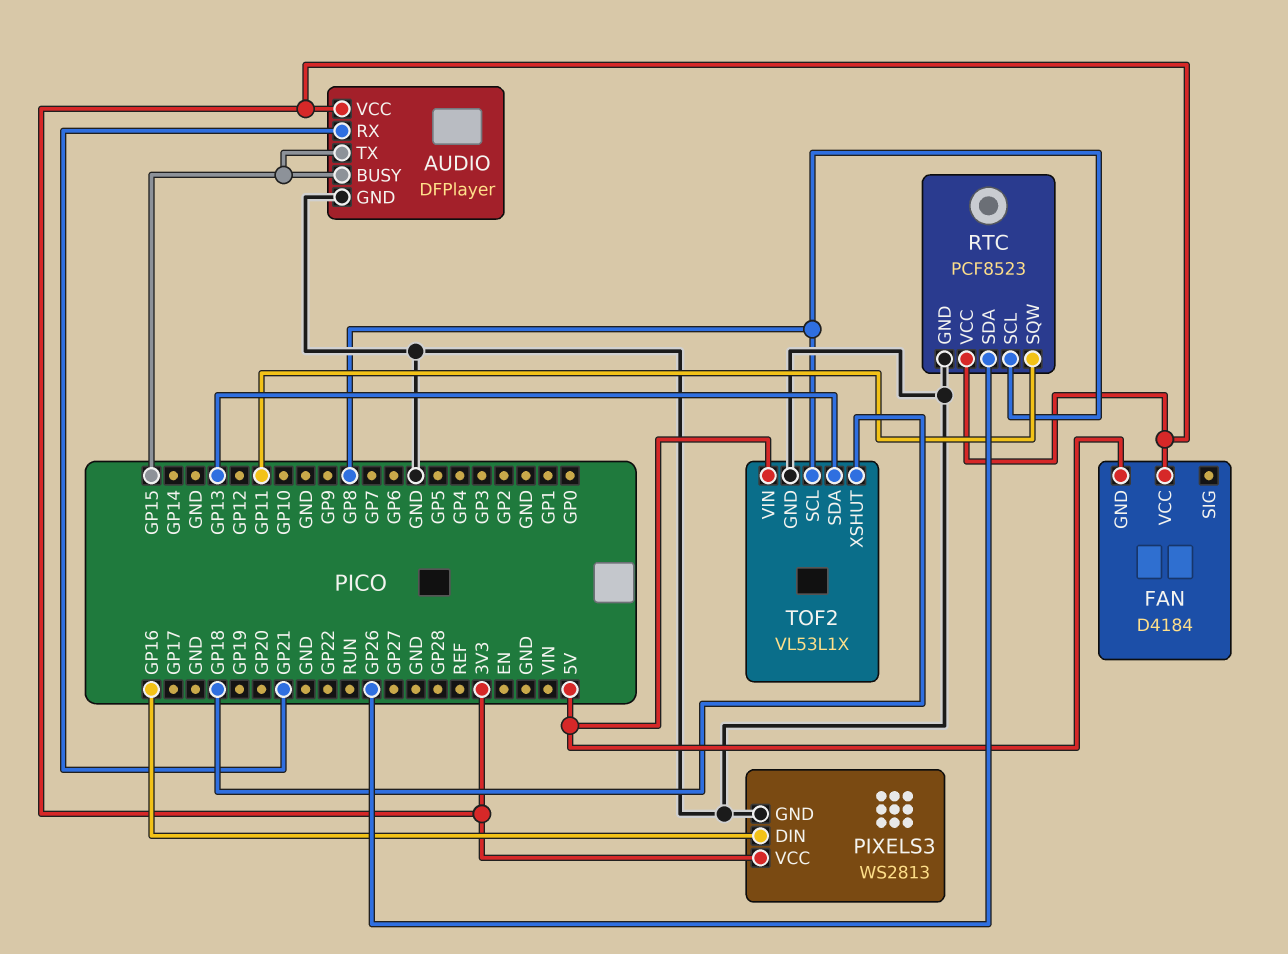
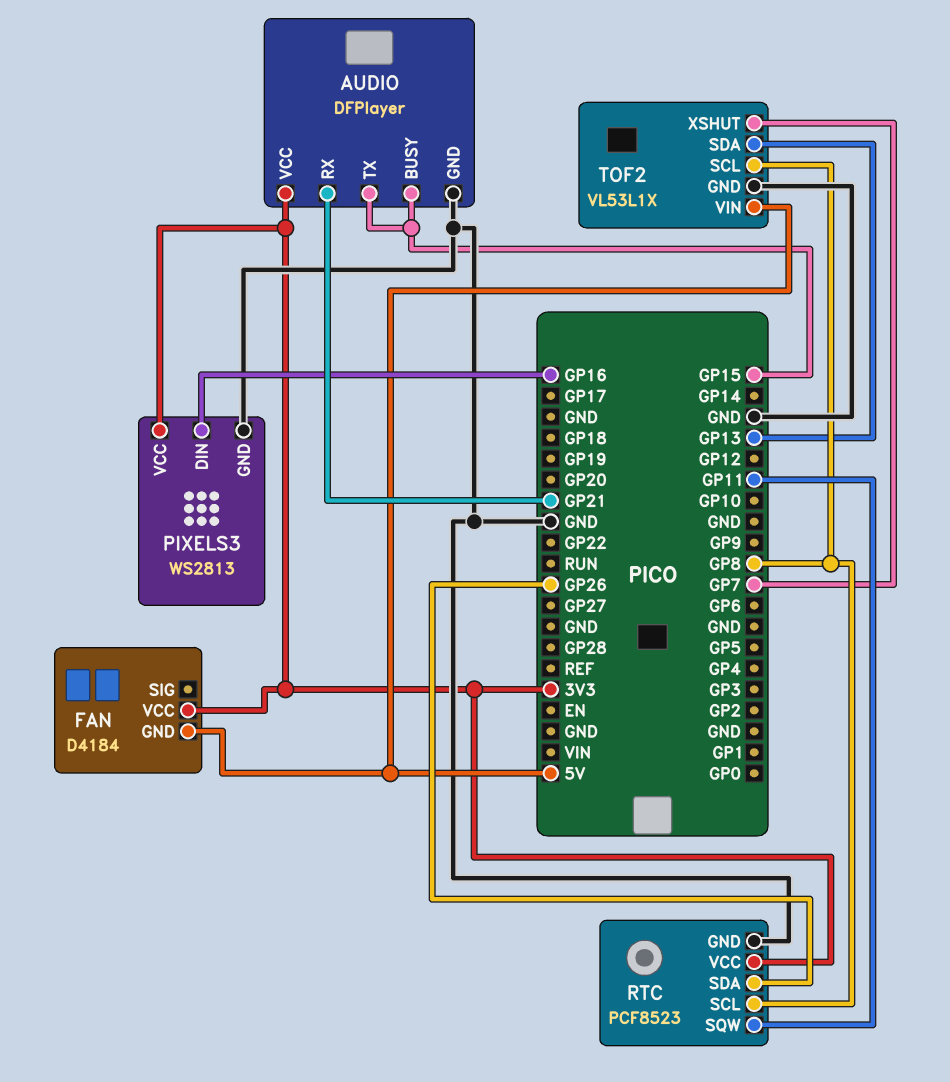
TOF2 pin XSHUT: GP18 -> GP7

